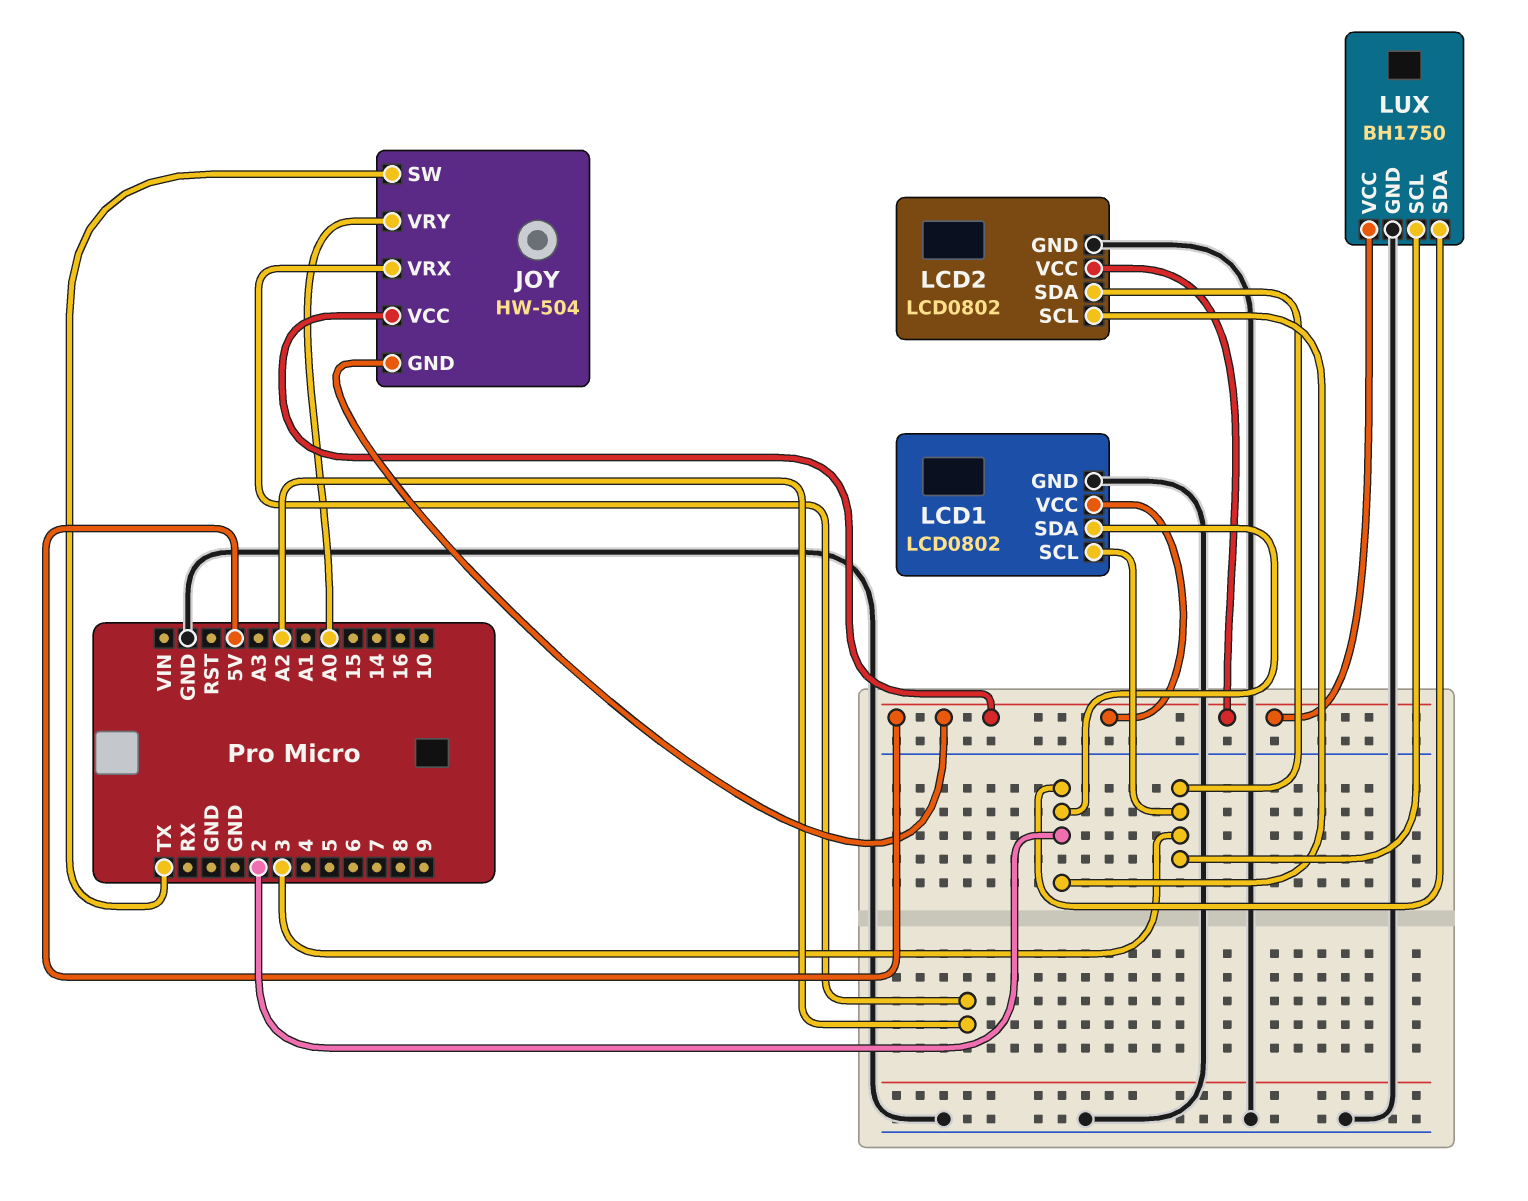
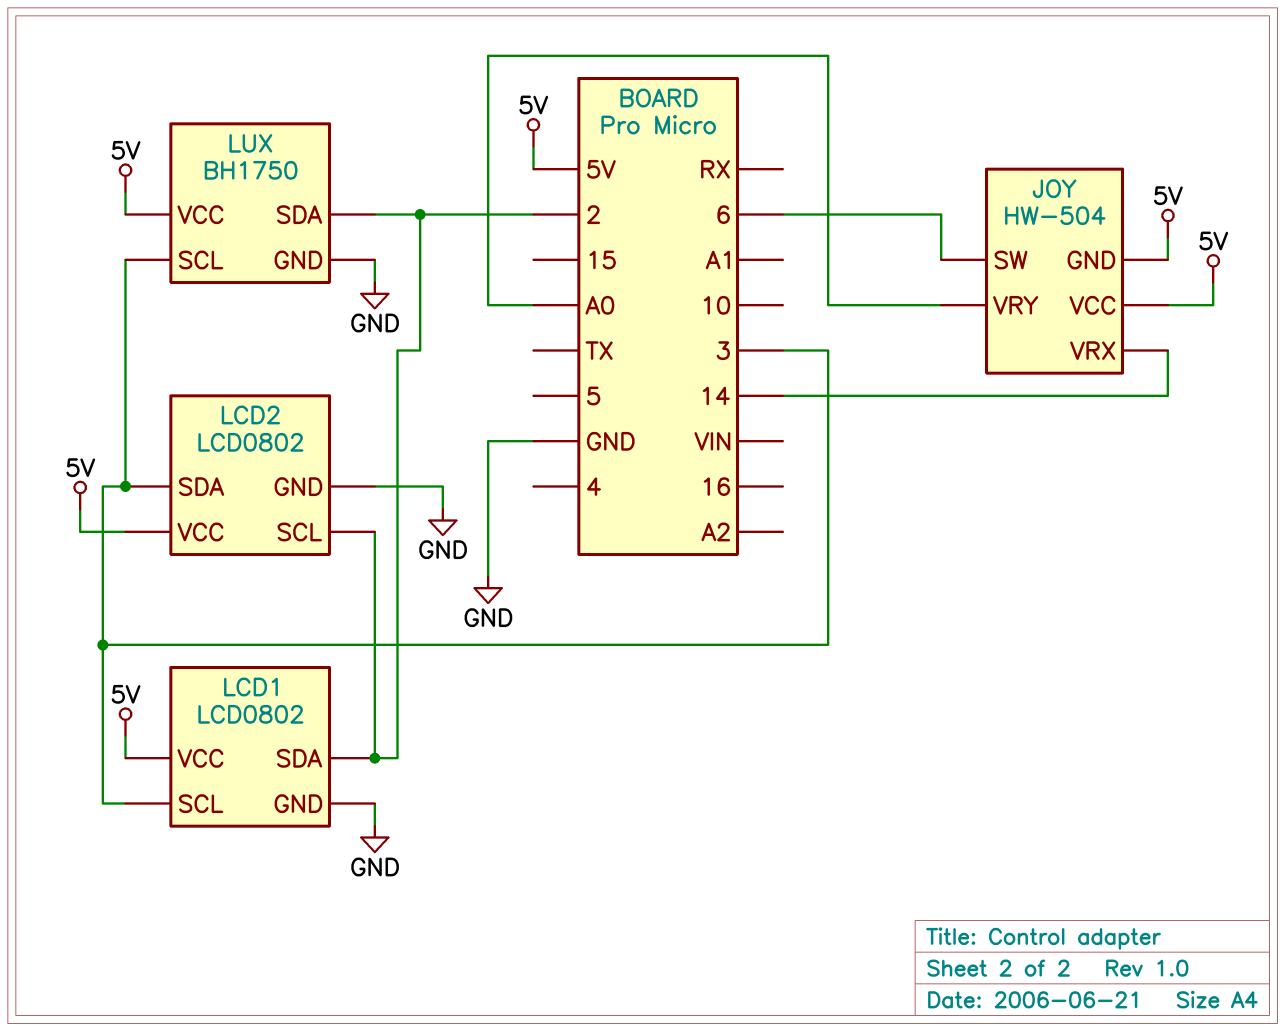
JOY pin SW: TX -> 6
JOY pin VRX: A2 -> 14

